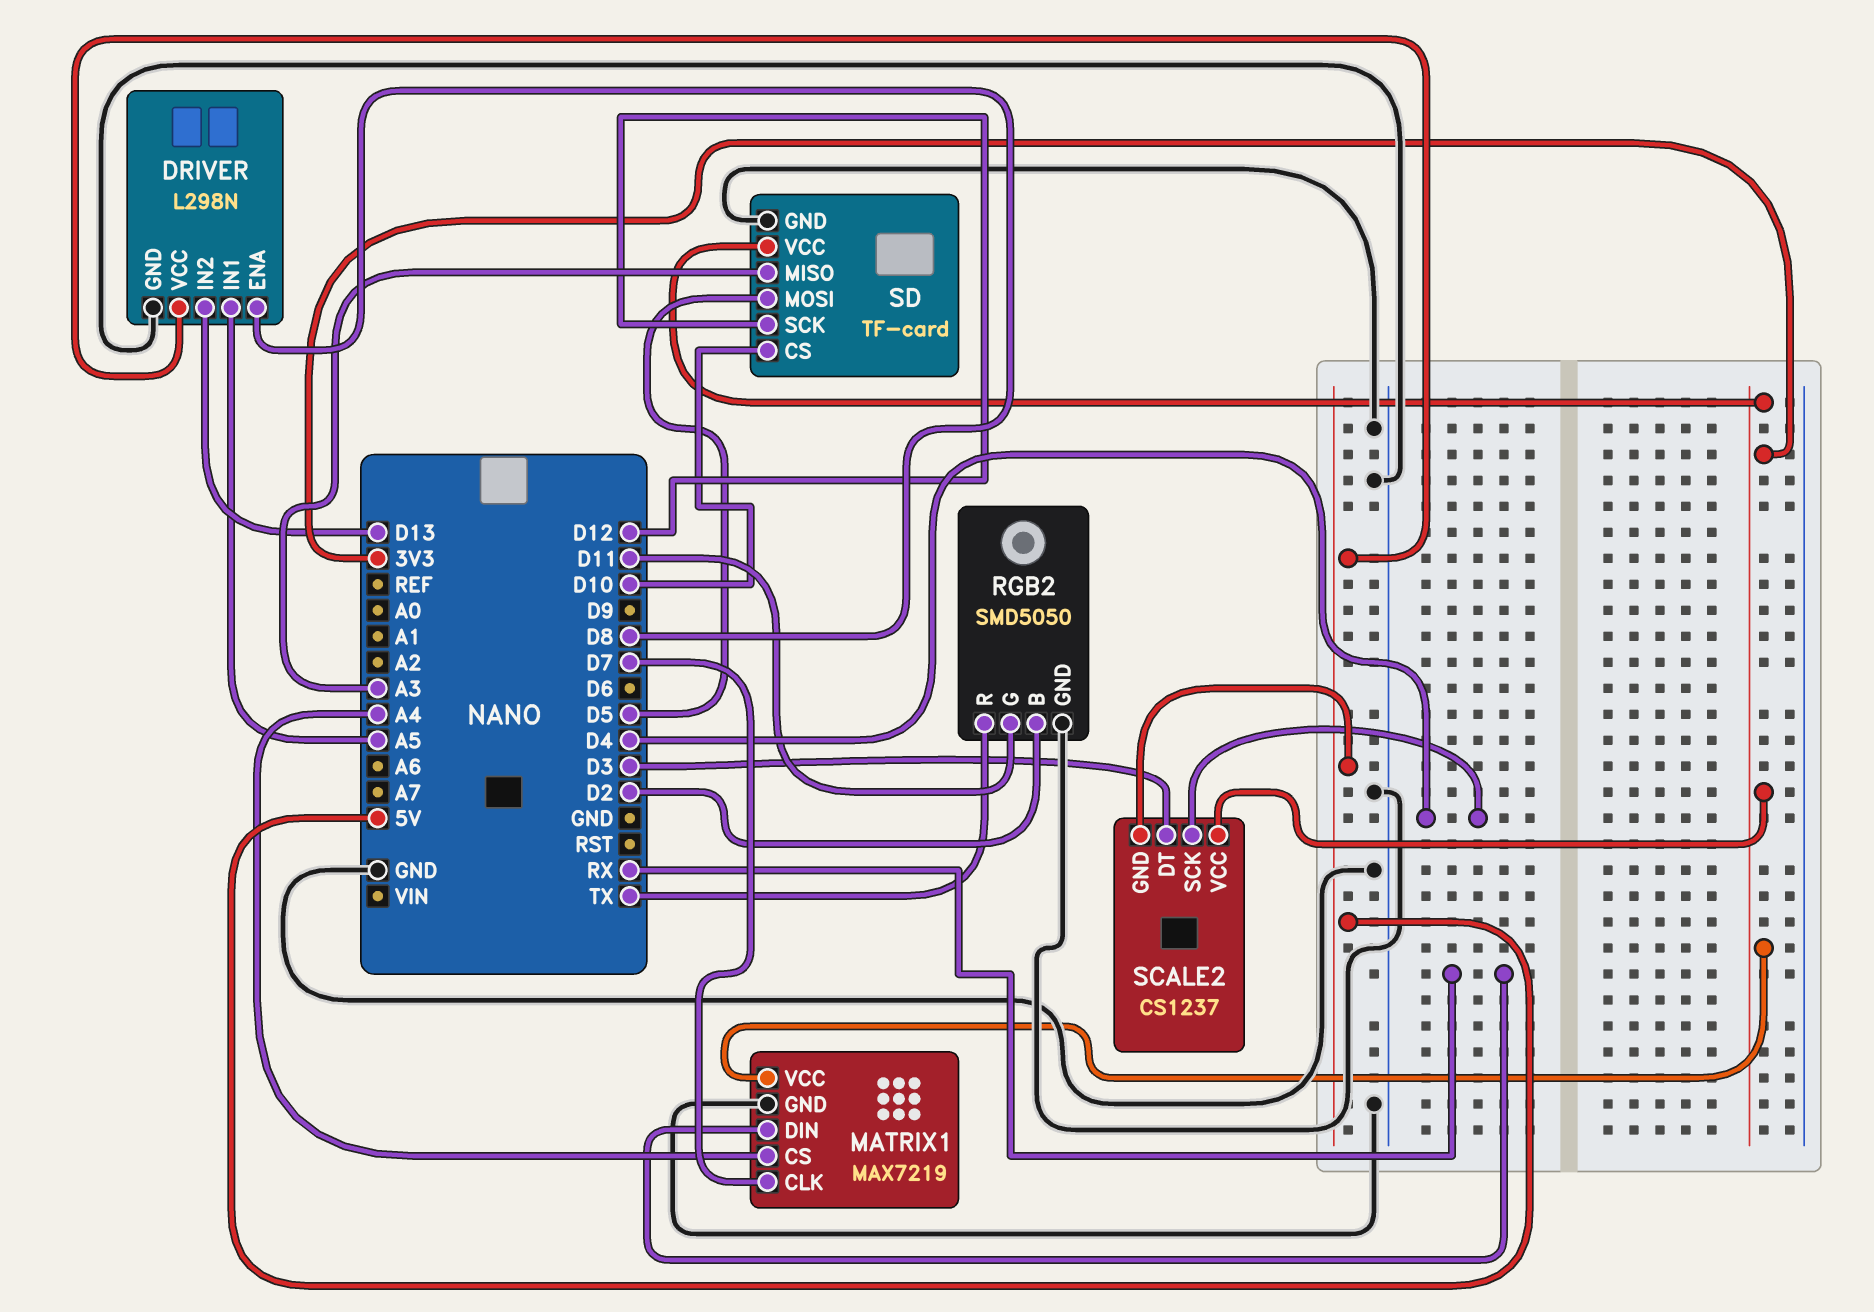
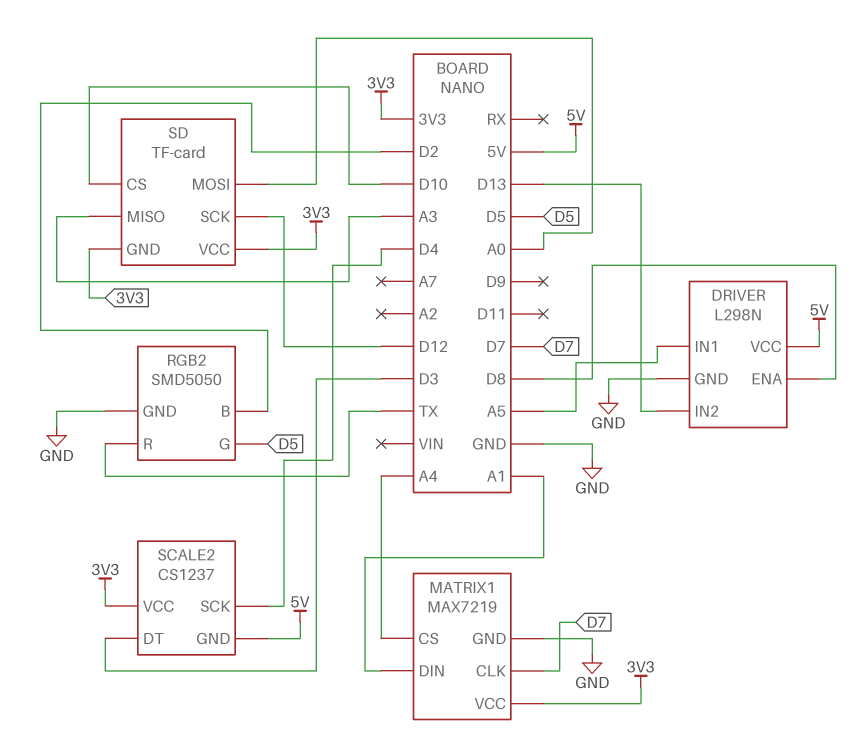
MATRIX1 pin DIN: RX -> A1
RGB2 pin G: D11 -> D5
SD pin GND: GND -> 3V3
SD pin MOSI: D5 -> A0

